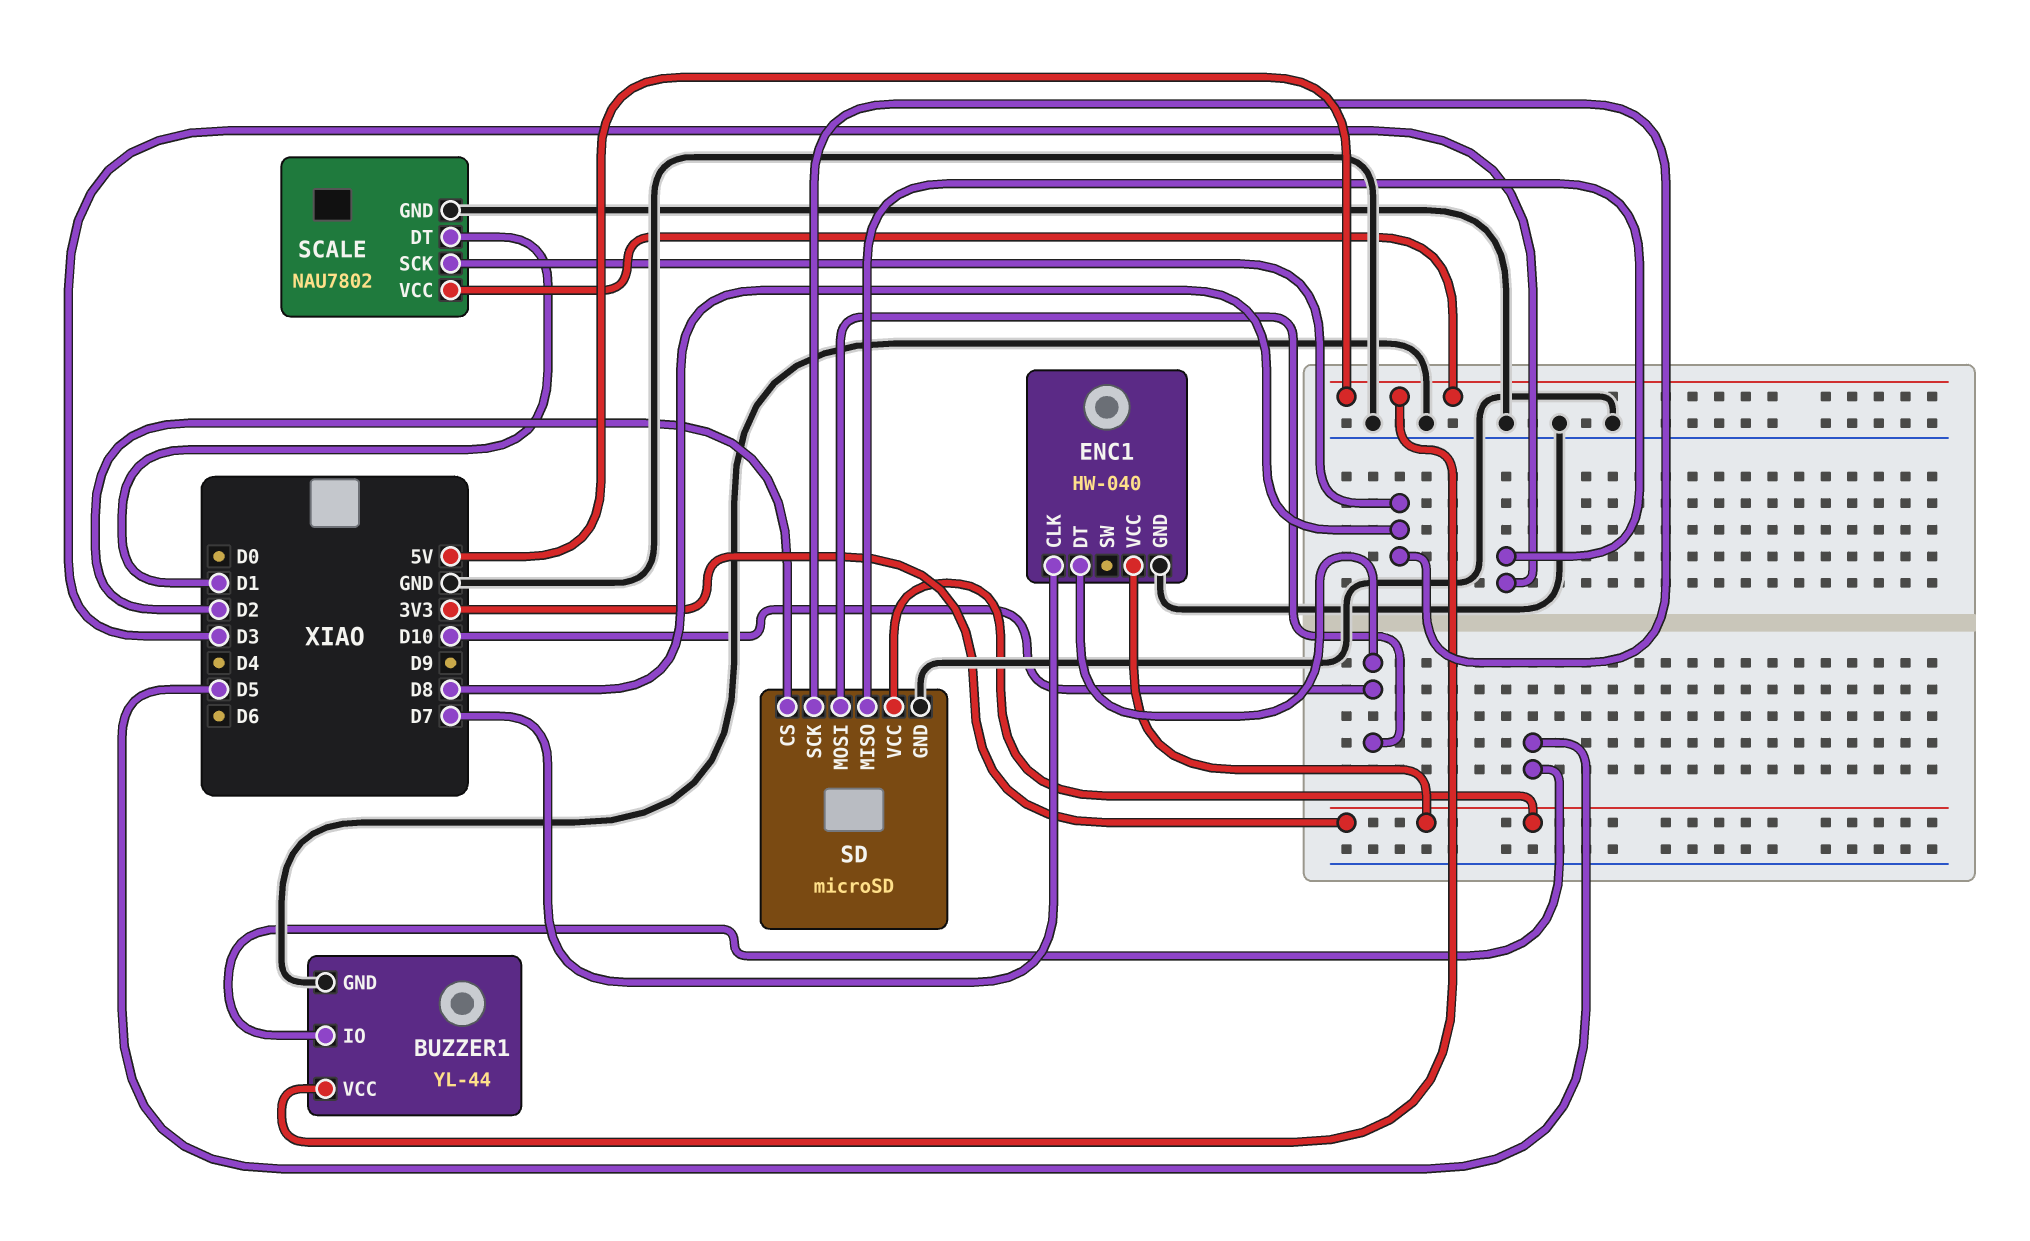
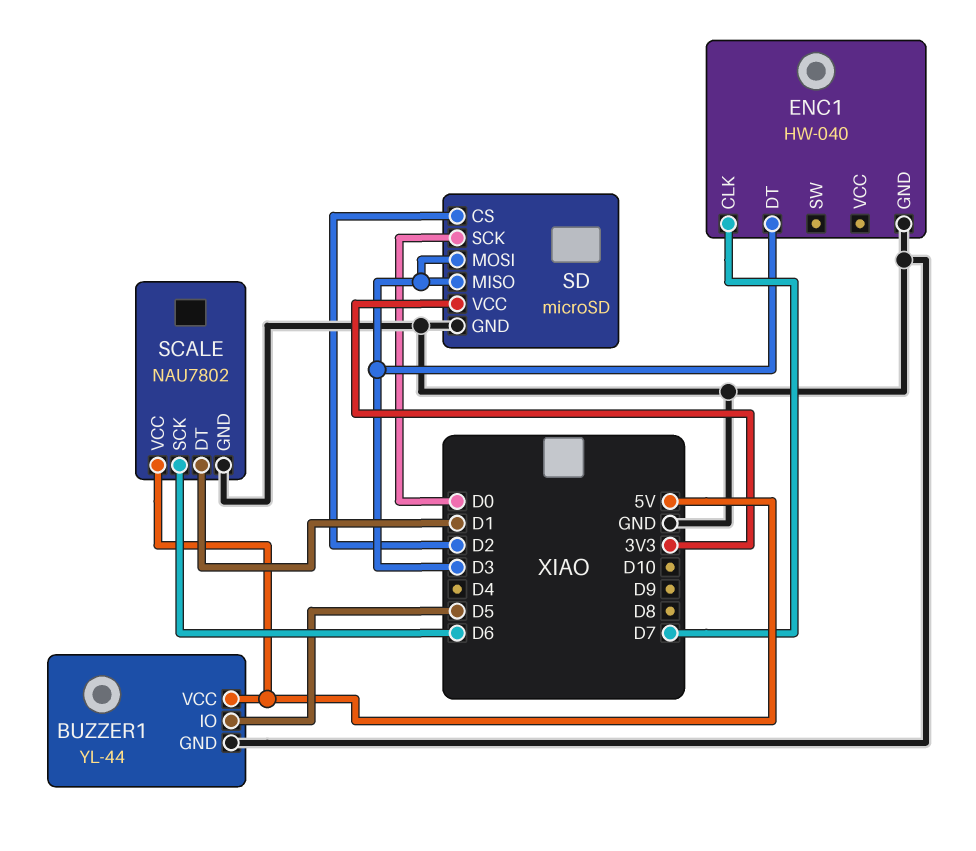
ENC1 pin DT: D10 -> D3
ENC1 pin VCC: 3V3 -> none
SCALE pin SCK: D8 -> D6
SD pin MOSI: D10 -> D3
SD pin SCK: D8 -> D0

